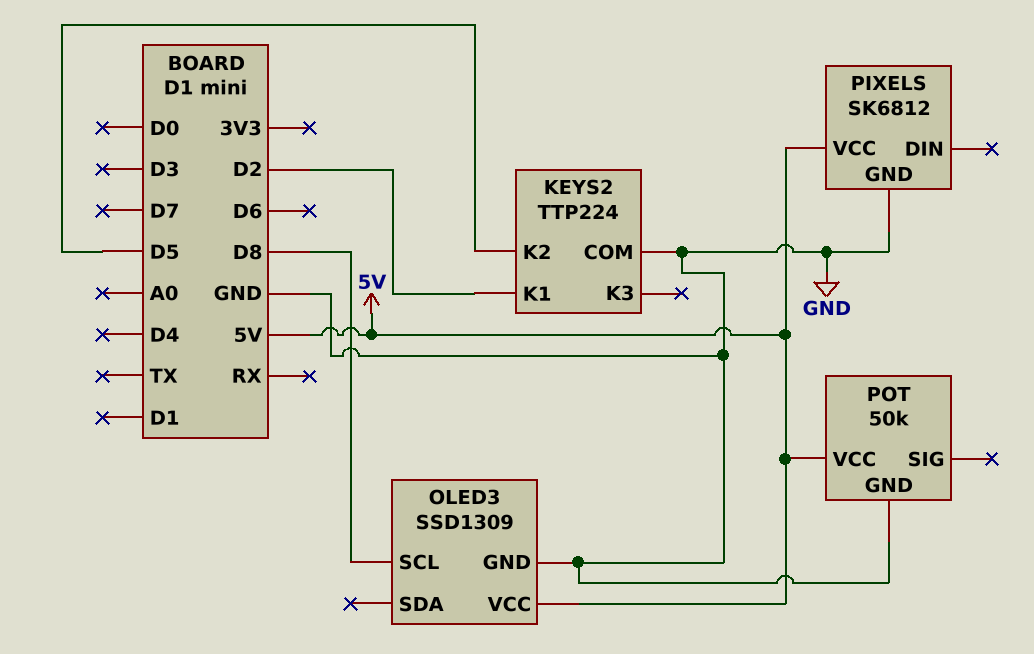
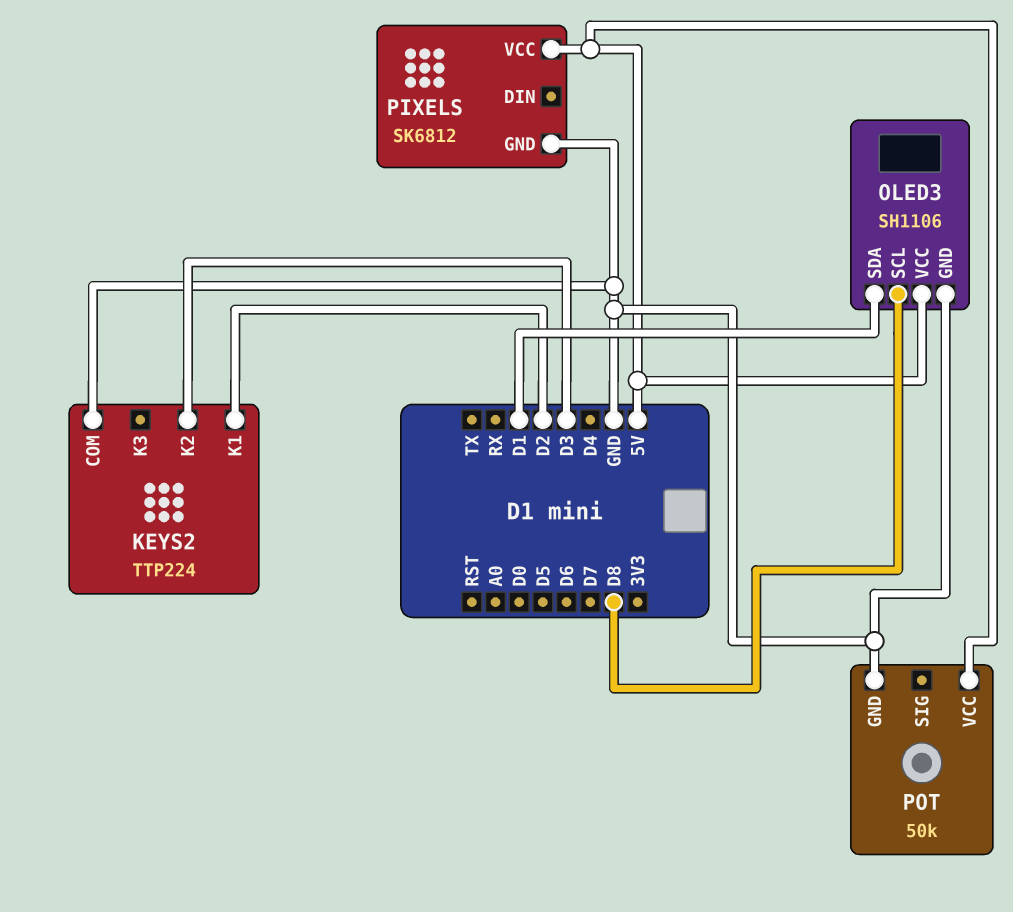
KEYS2 pin K2: D5 -> D3
OLED3: SSD1309 -> SH1106
OLED3 pin SDA: none -> D1

